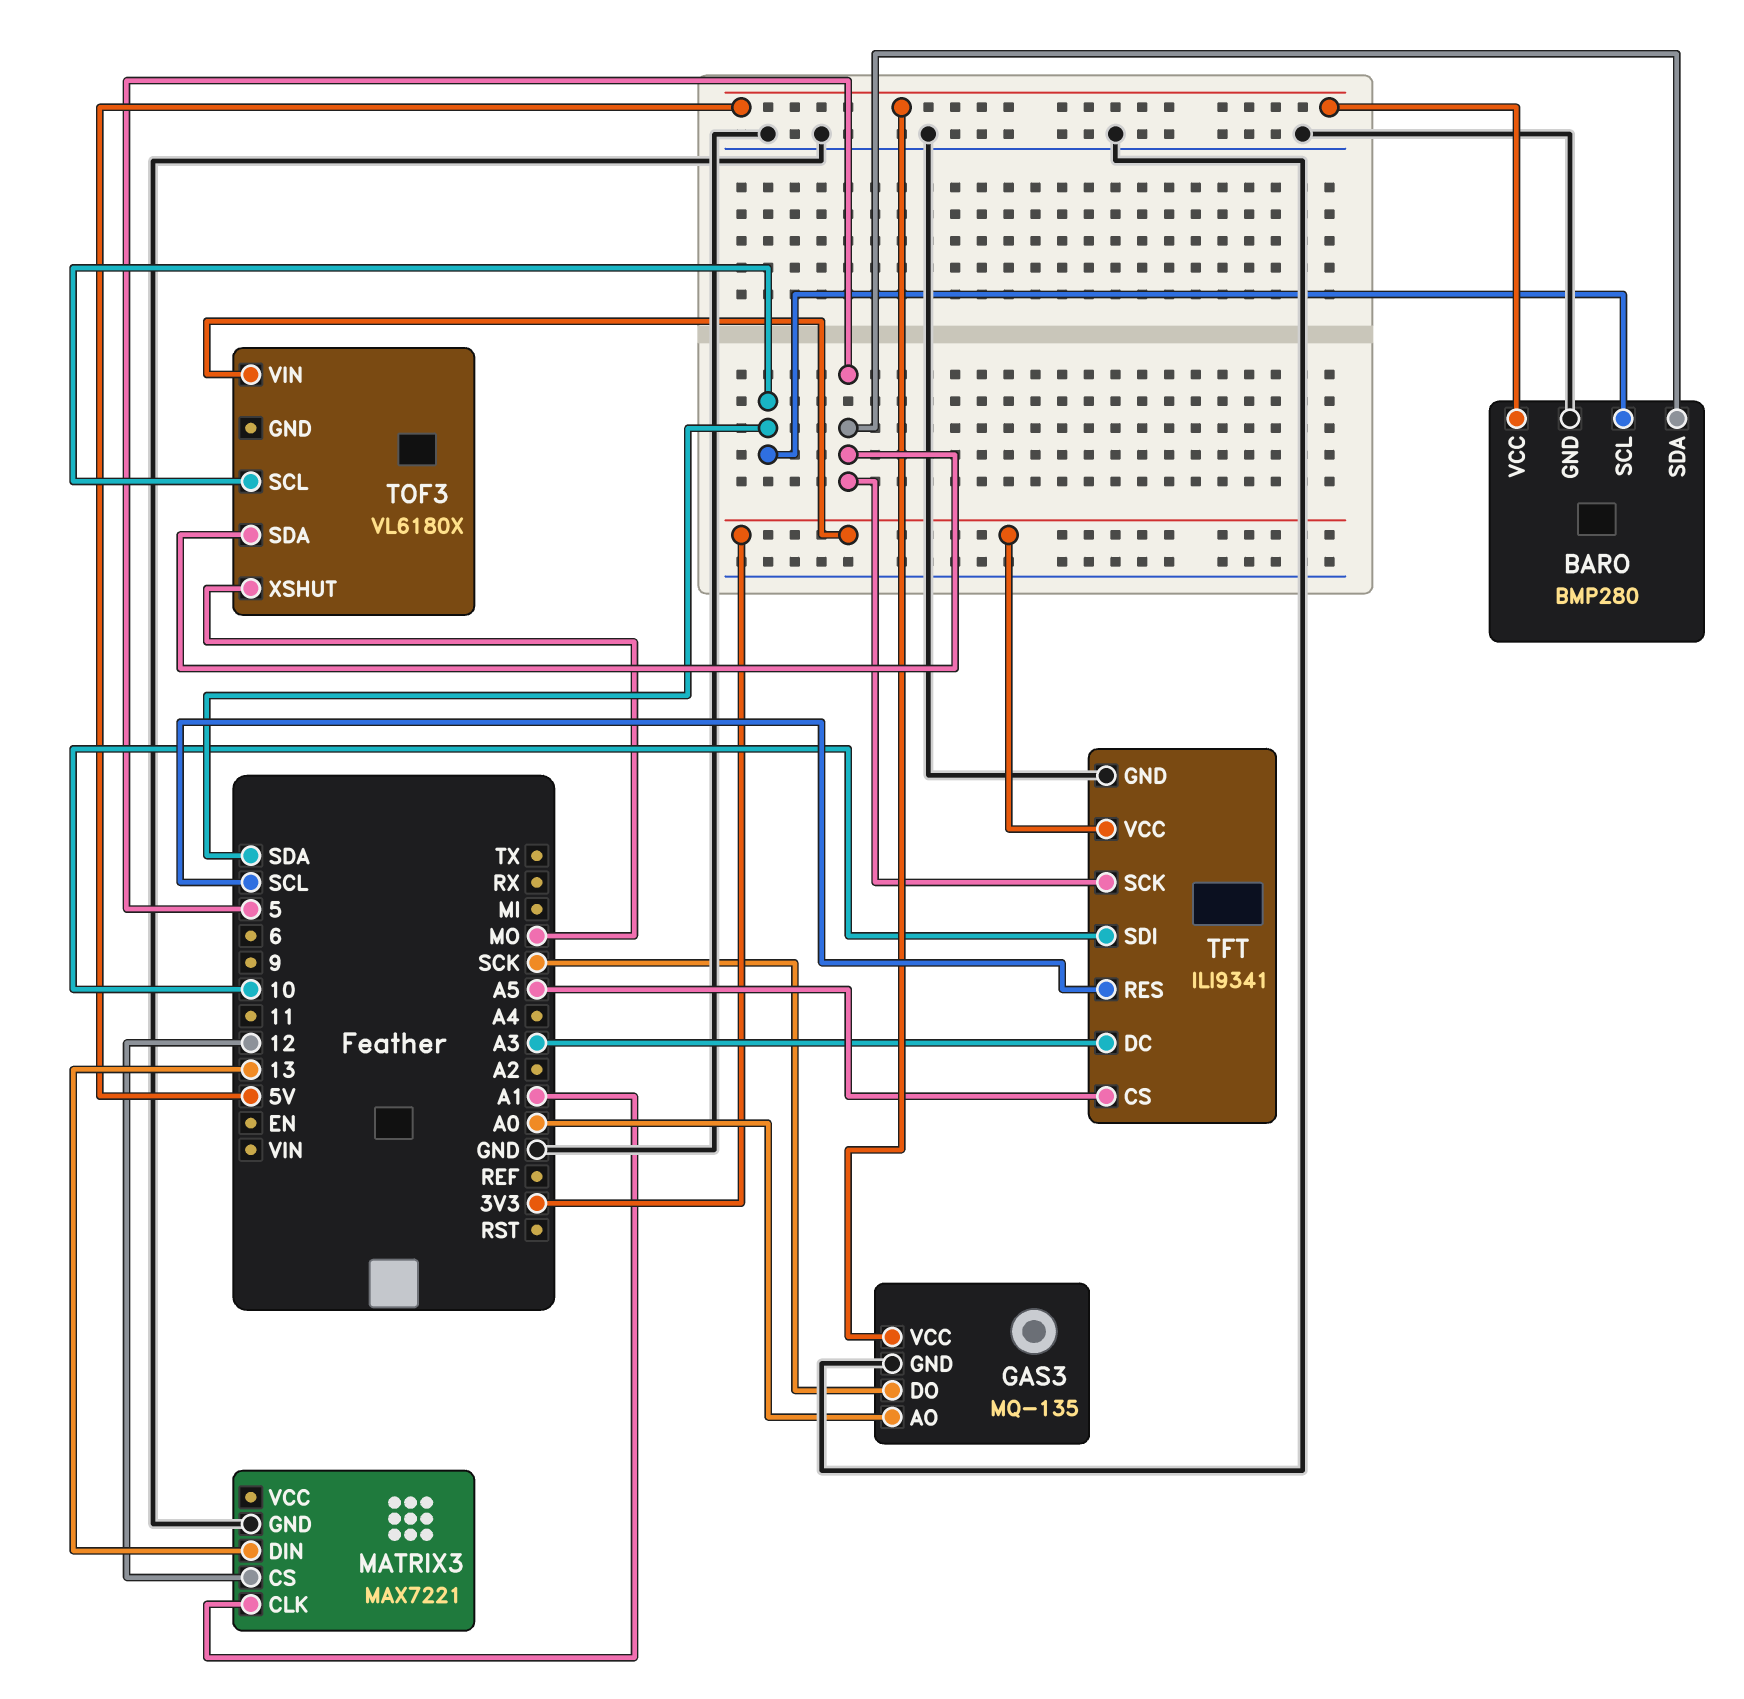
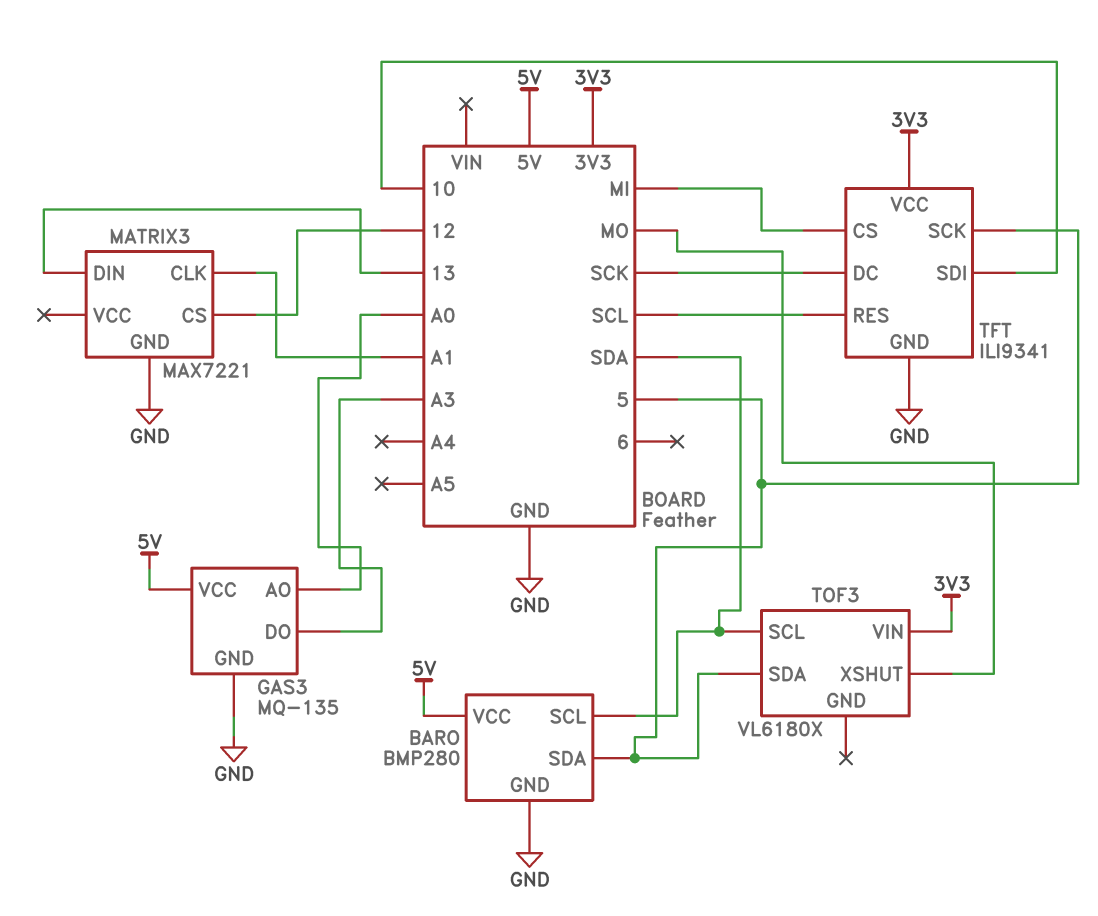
GAS3 pin DO: SCK -> A3
TFT pin CS: A5 -> MI
TFT pin DC: A3 -> SCK

